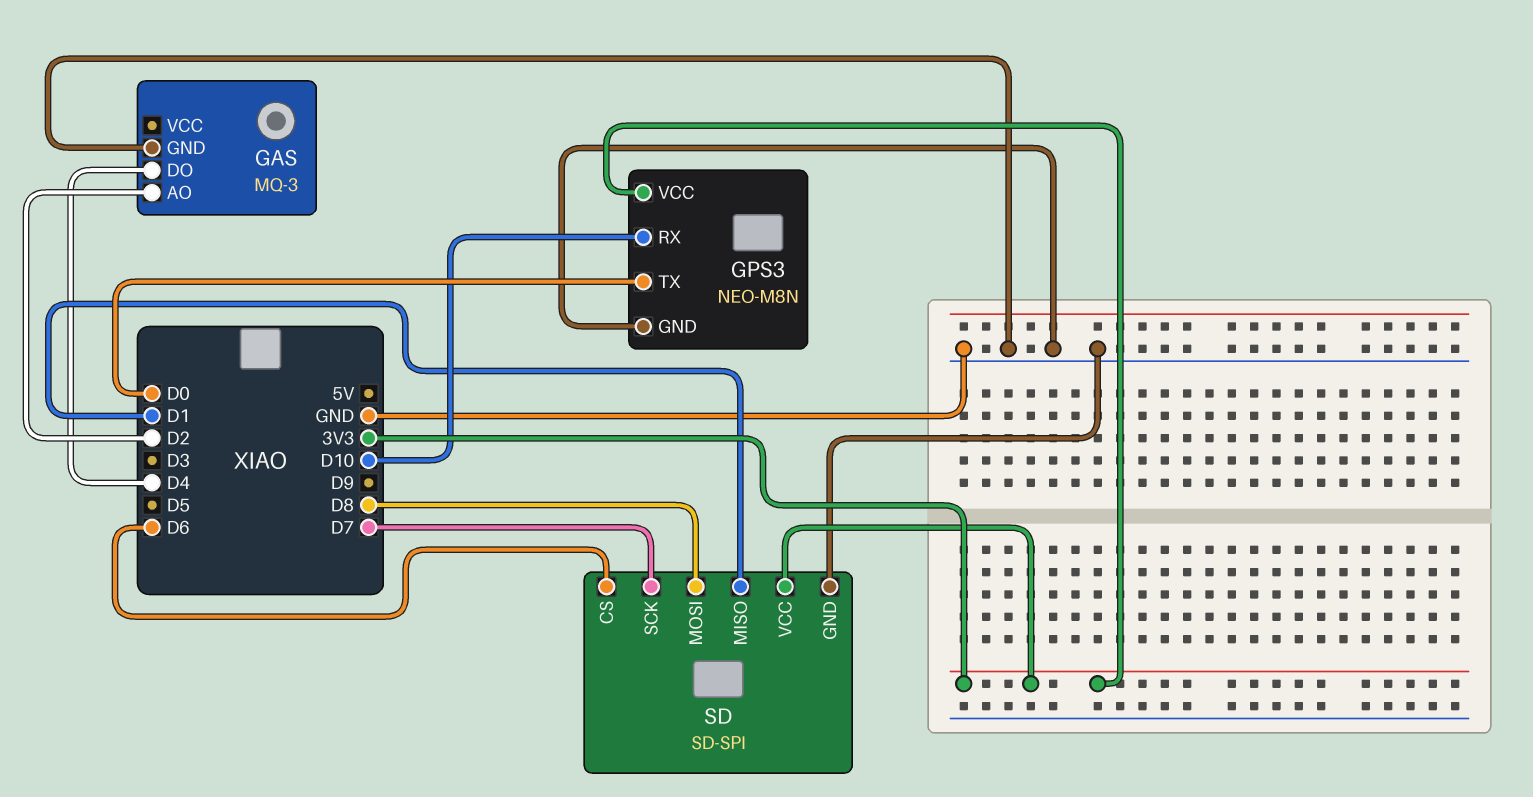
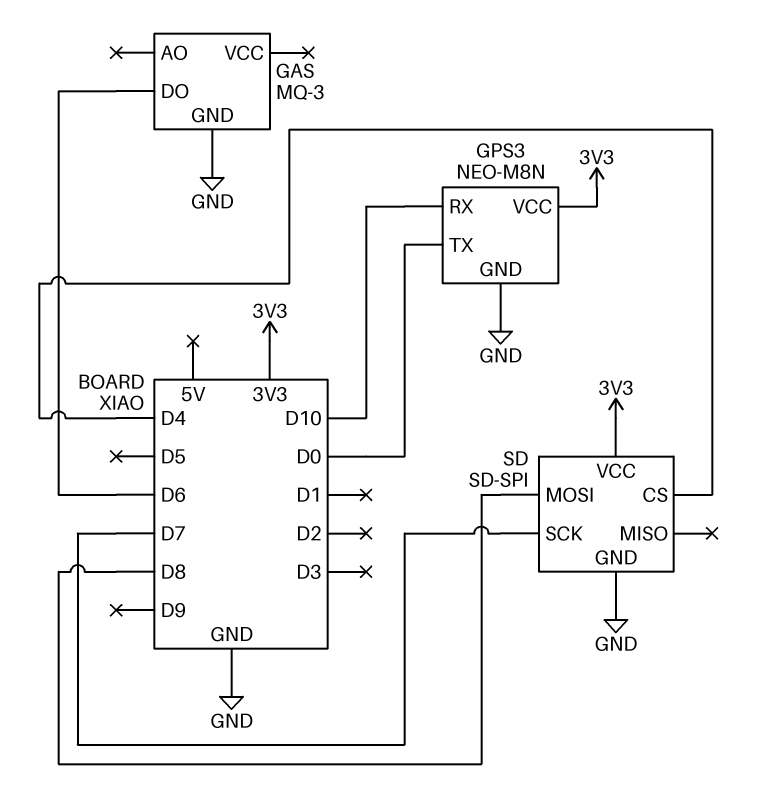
GAS pin AO: D2 -> none
GAS pin DO: D4 -> D6
SD pin CS: D6 -> D4
SD pin MISO: D1 -> none

